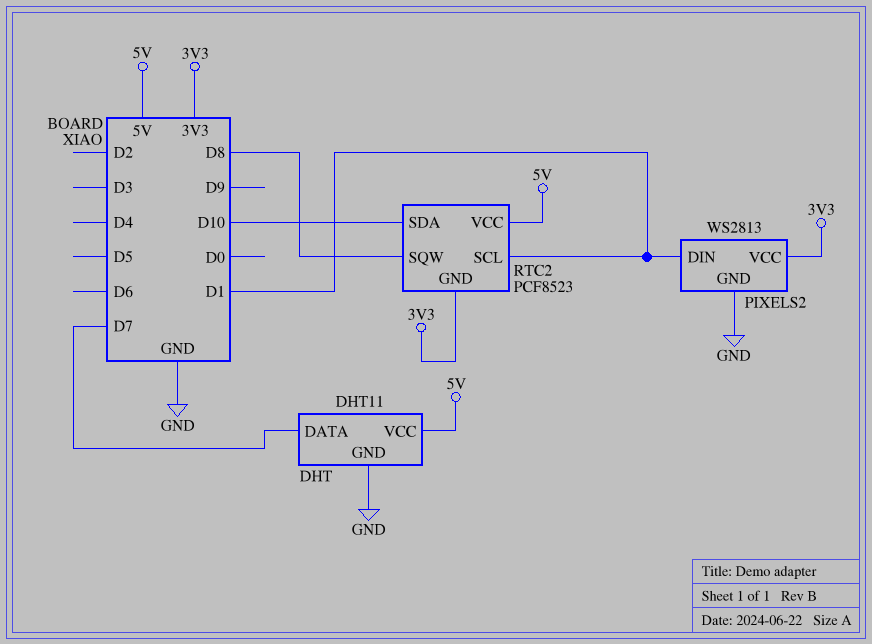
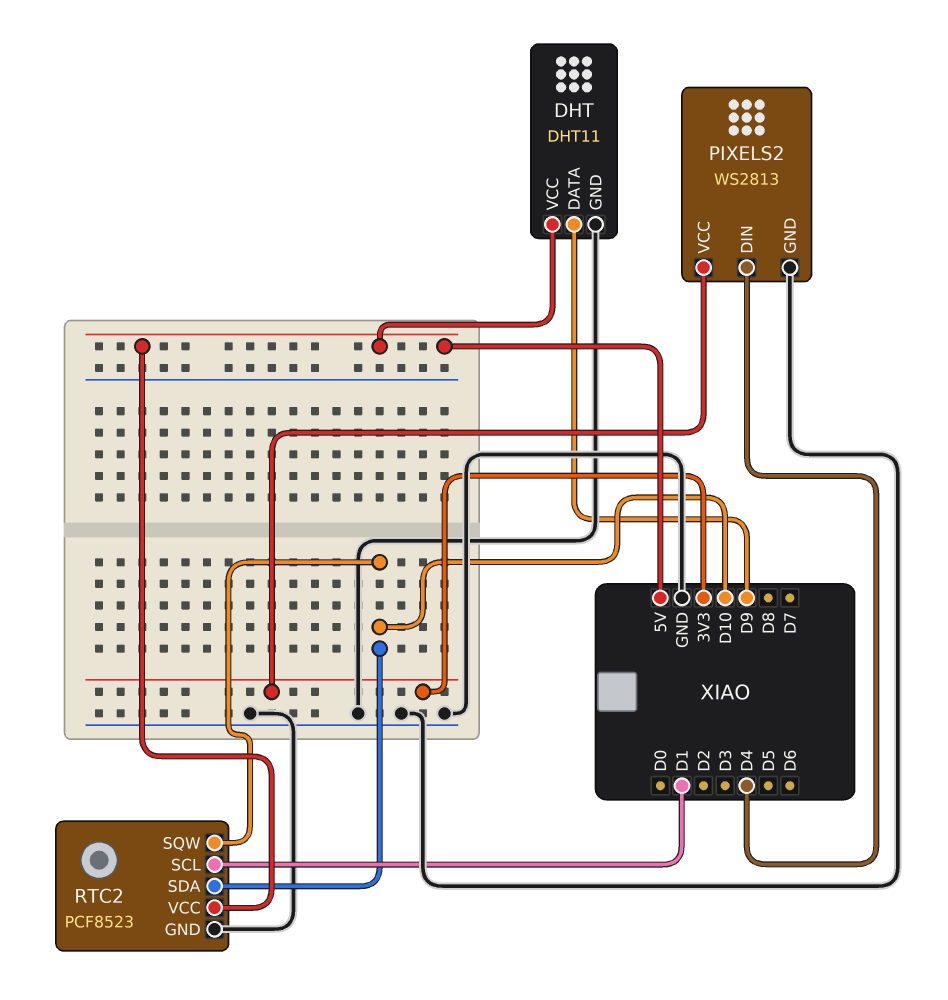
DHT pin DATA: D7 -> D9
PIXELS2 pin DIN: D1 -> D4
RTC2 pin GND: 3V3 -> GND
RTC2 pin SQW: D8 -> D10

